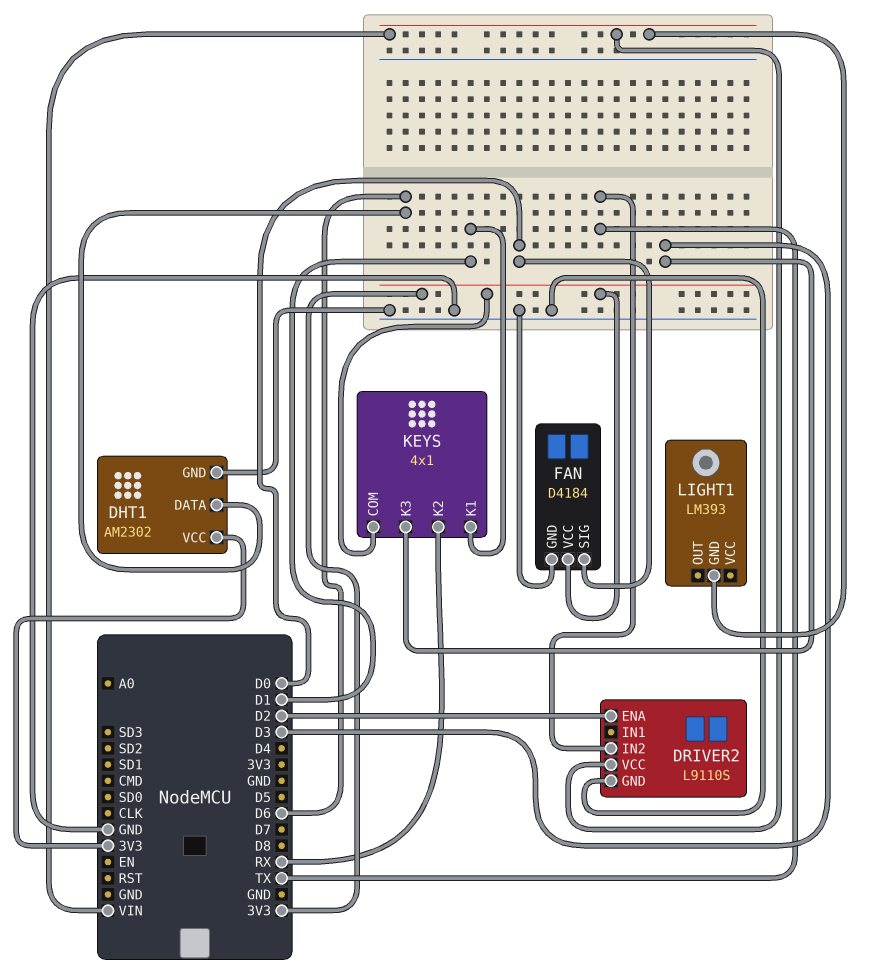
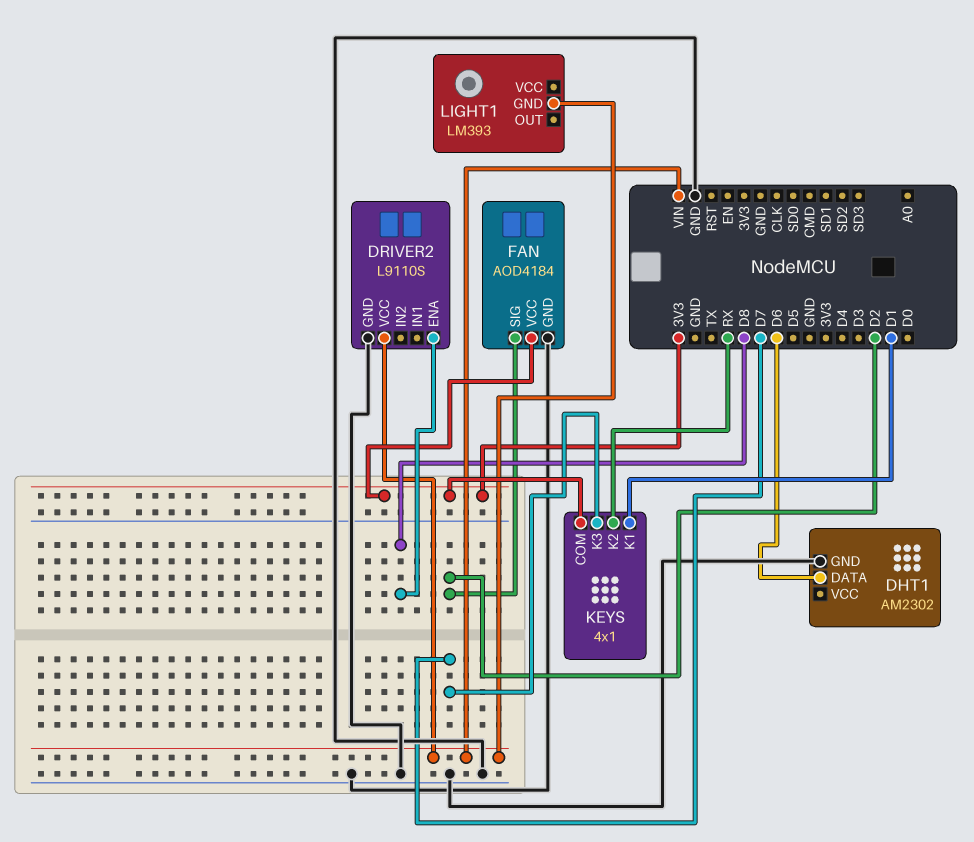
DHT1 pin VCC: 3V3 -> none
DRIVER2 pin ENA: D2 -> D8
DRIVER2 pin IN2: TX -> none
FAN: D4184 -> AOD4184
FAN pin SIG: D0 -> D2
KEYS pin K3: D3 -> D7

